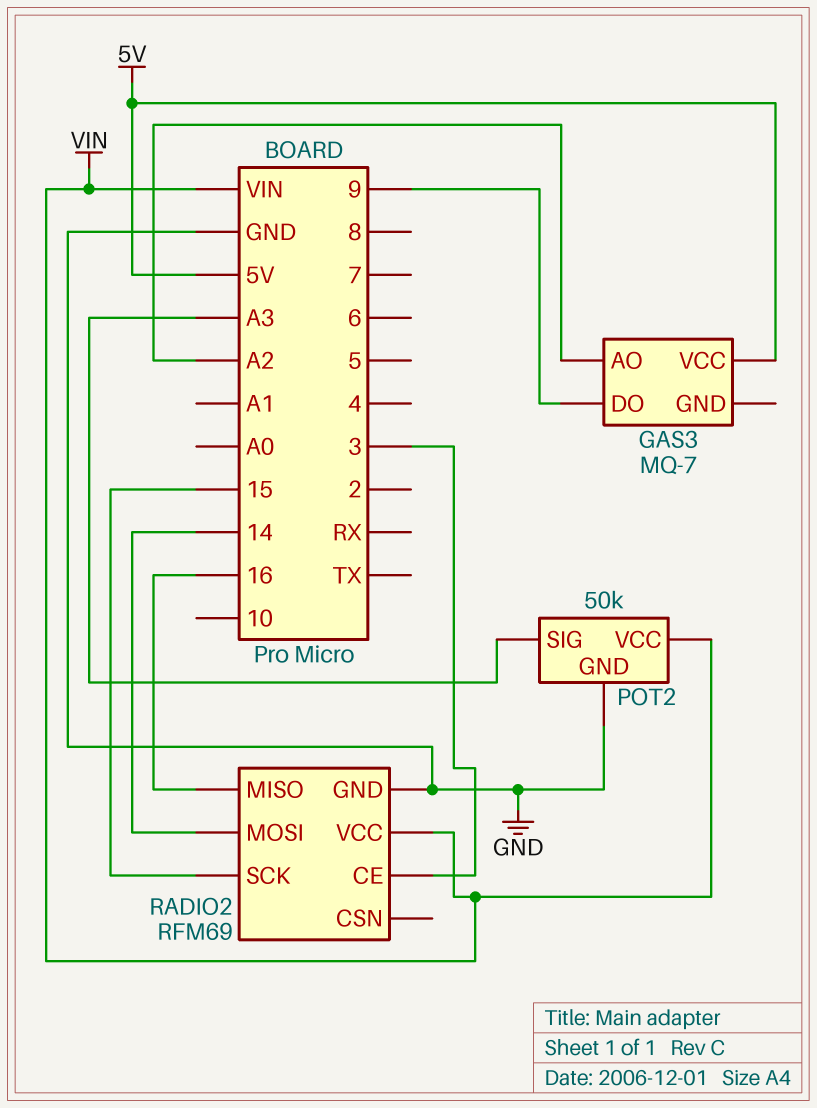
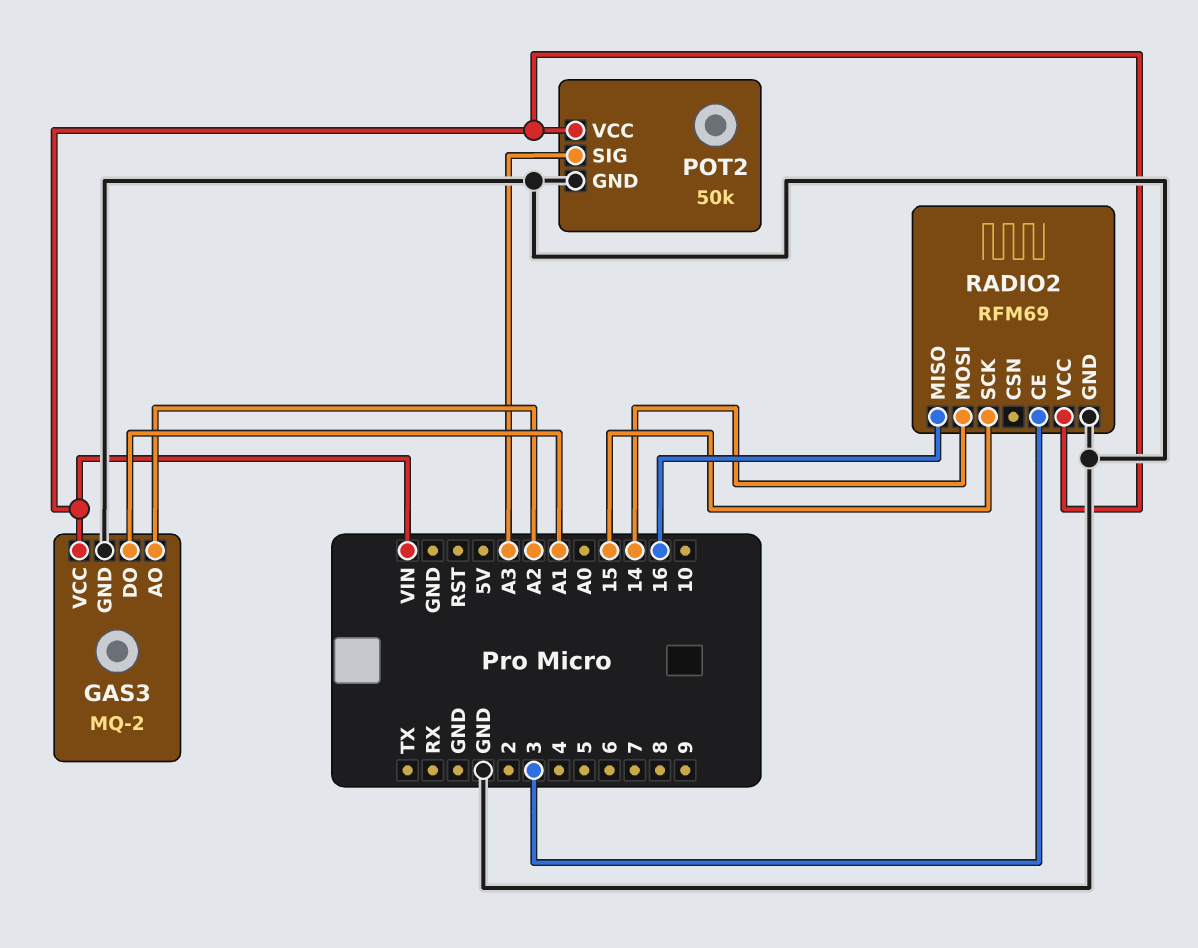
GAS3: MQ-7 -> MQ-2
GAS3 pin DO: 9 -> A1
GAS3 pin GND: none -> GND
GAS3 pin VCC: 5V -> VIN

